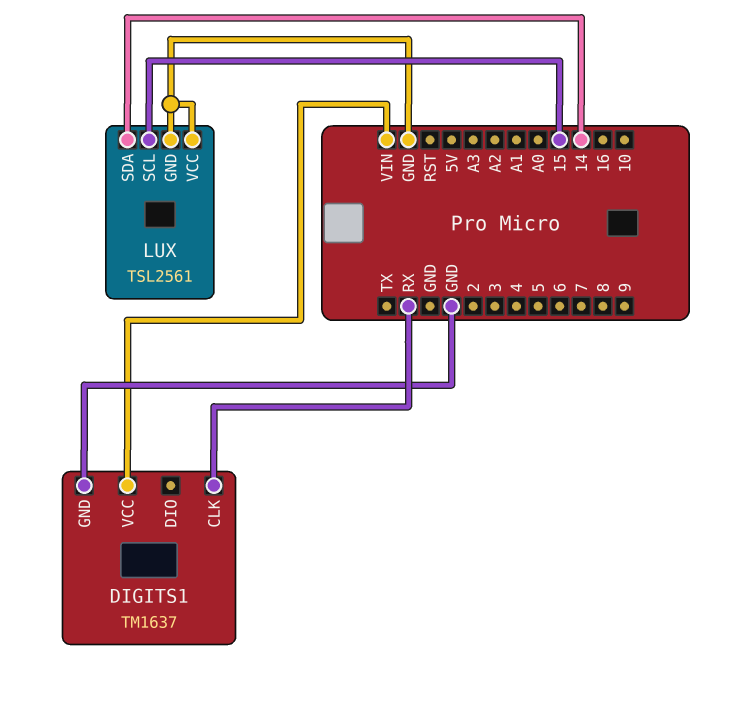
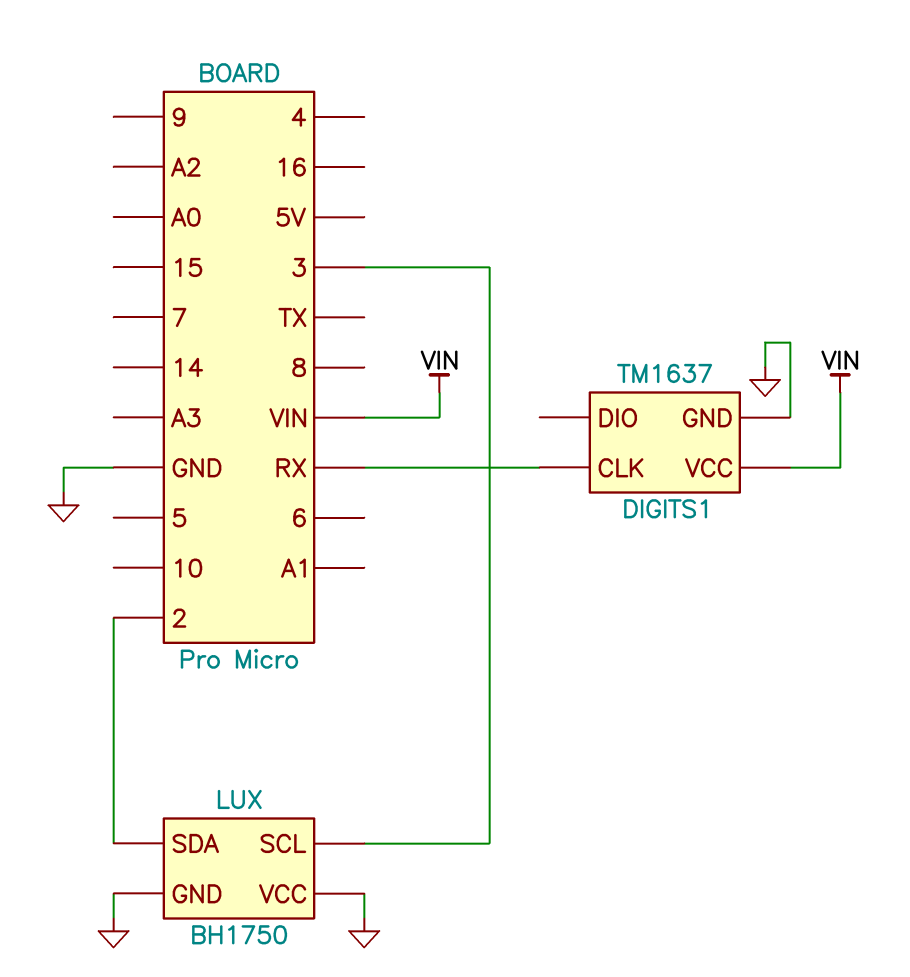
LUX: TSL2561 -> BH1750
LUX pin SCL: 15 -> 3
LUX pin SDA: 14 -> 2

